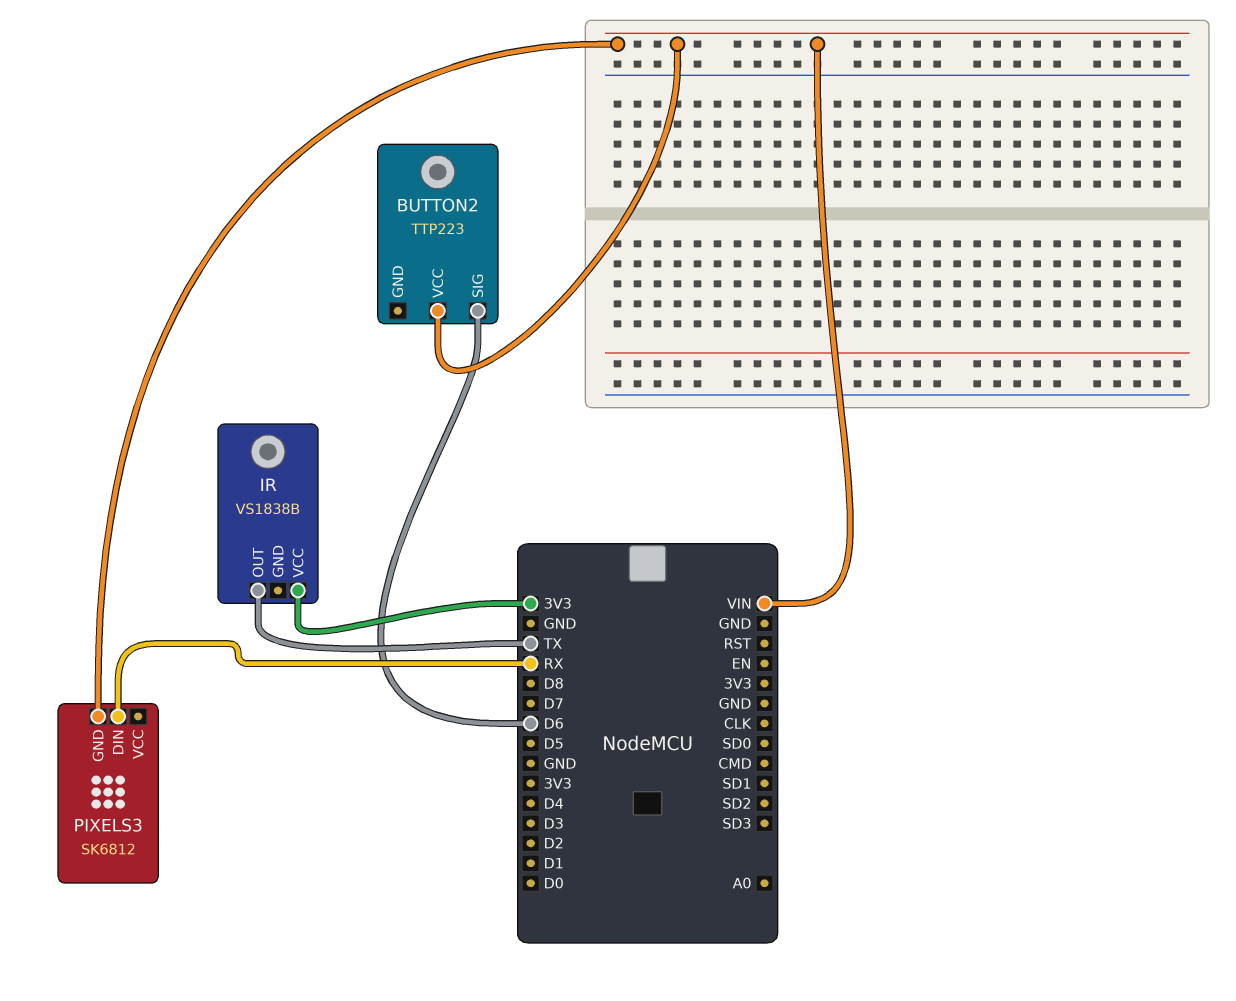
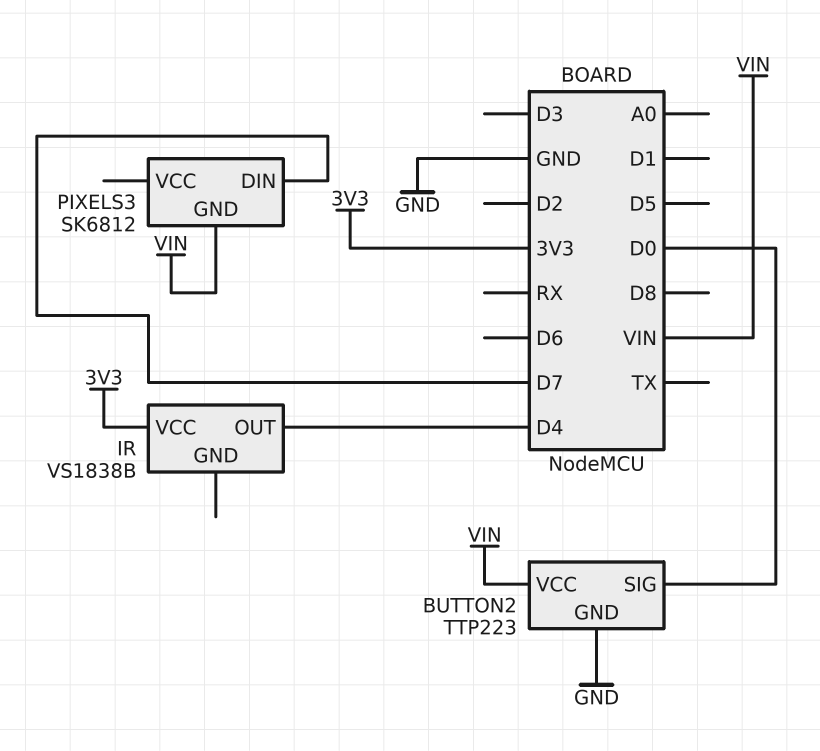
BUTTON2 pin GND: none -> GND
BUTTON2 pin SIG: D6 -> D0
IR pin OUT: TX -> D4
PIXELS3 pin DIN: RX -> D7

